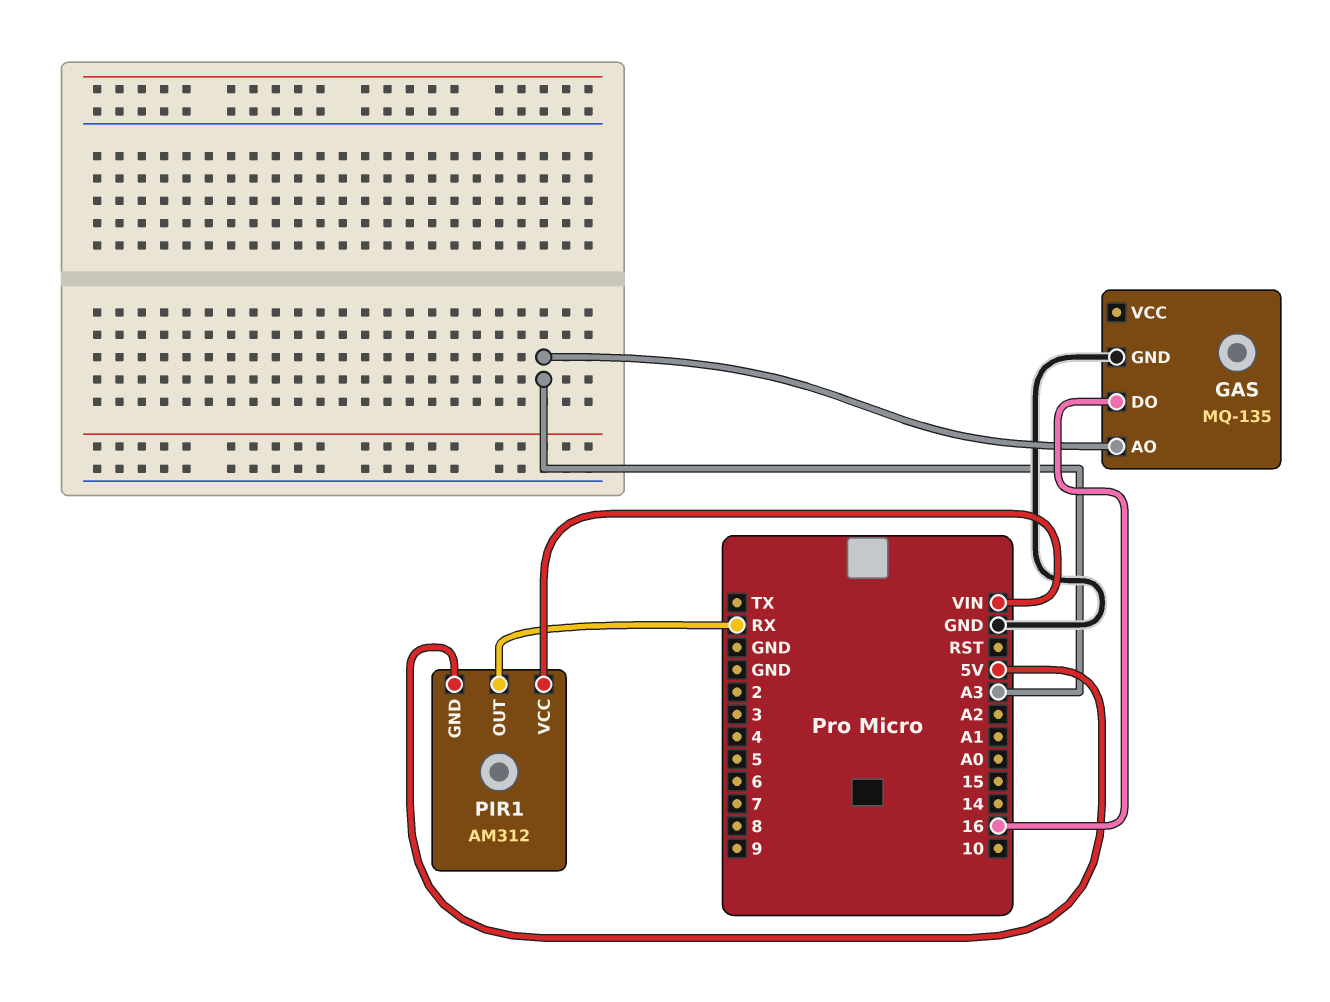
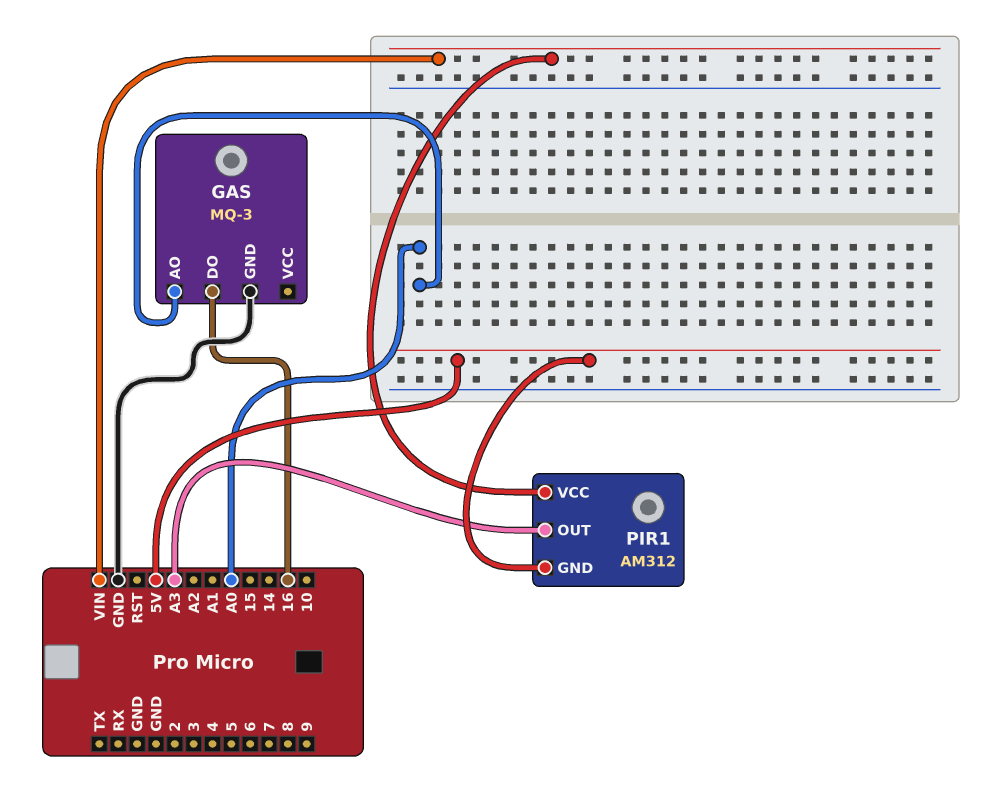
GAS: MQ-135 -> MQ-3
GAS pin AO: A3 -> A0
PIR1 pin OUT: RX -> A3

